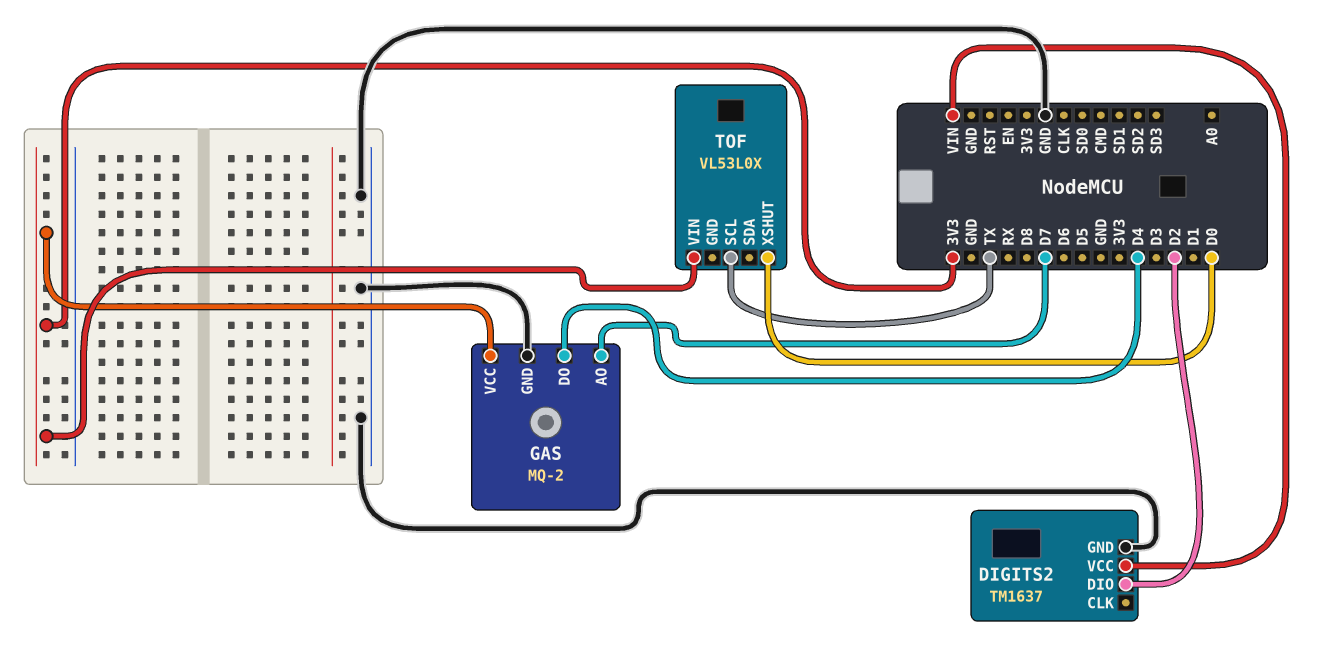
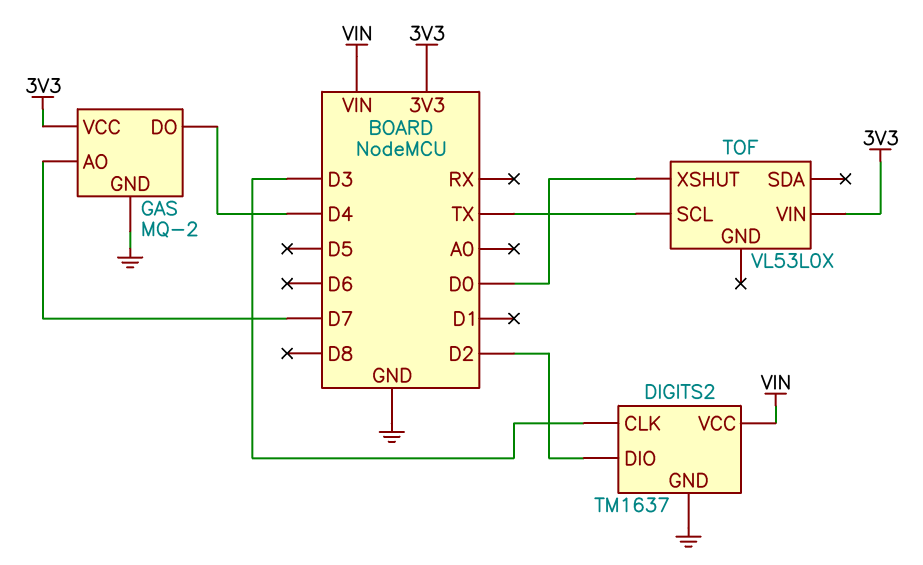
DIGITS2 pin CLK: none -> D3

